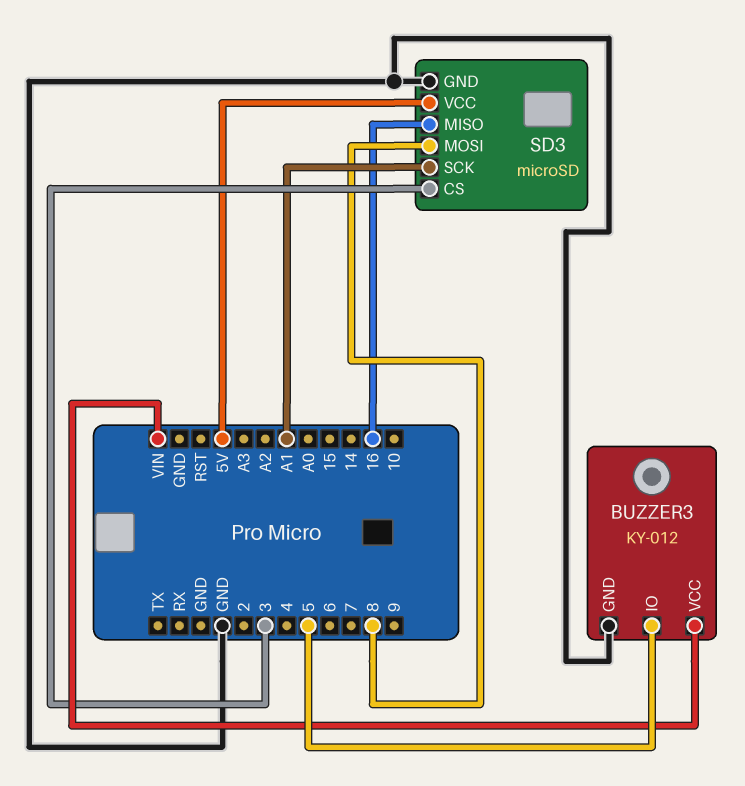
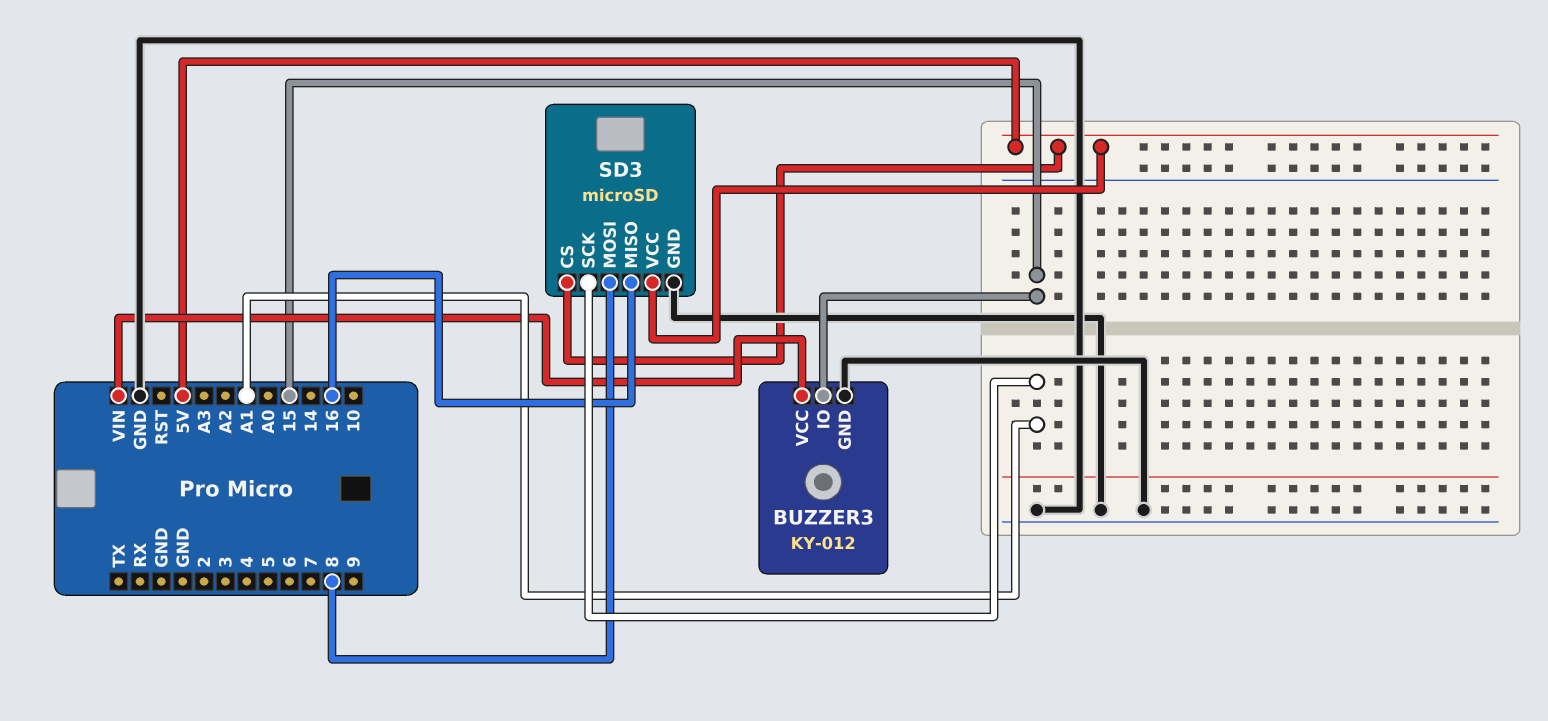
BUZZER3 pin IO: 5 -> 15
SD3 pin CS: 3 -> 5V

